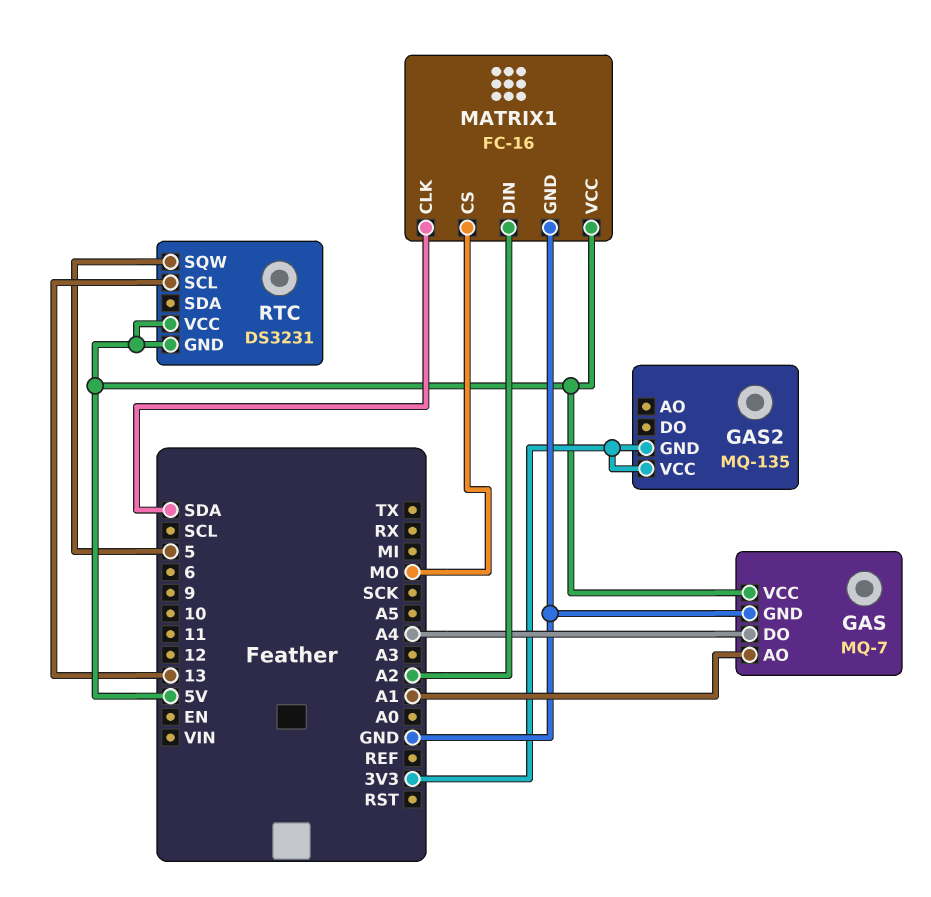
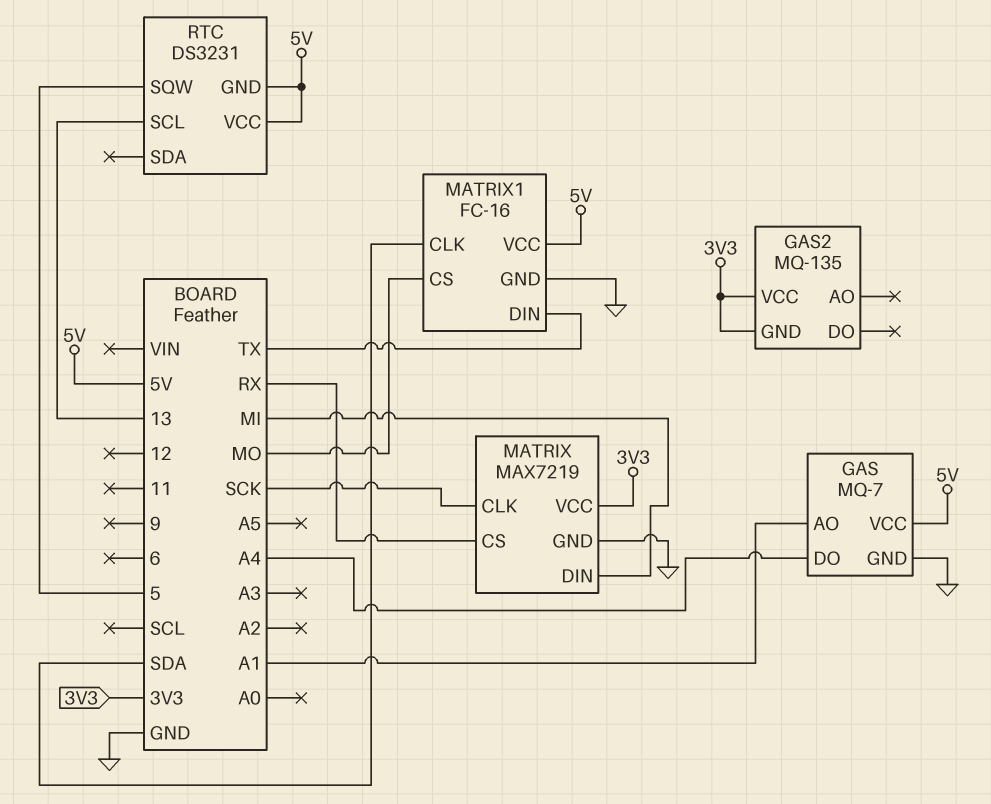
MATRIX: none -> MAX7219
MATRIX pin CLK: none -> SCK
MATRIX pin CS: none -> RX
MATRIX pin DIN: none -> MI
MATRIX pin GND: none -> GND
MATRIX pin VCC: none -> 3V3
MATRIX1 pin DIN: A2 -> TX

